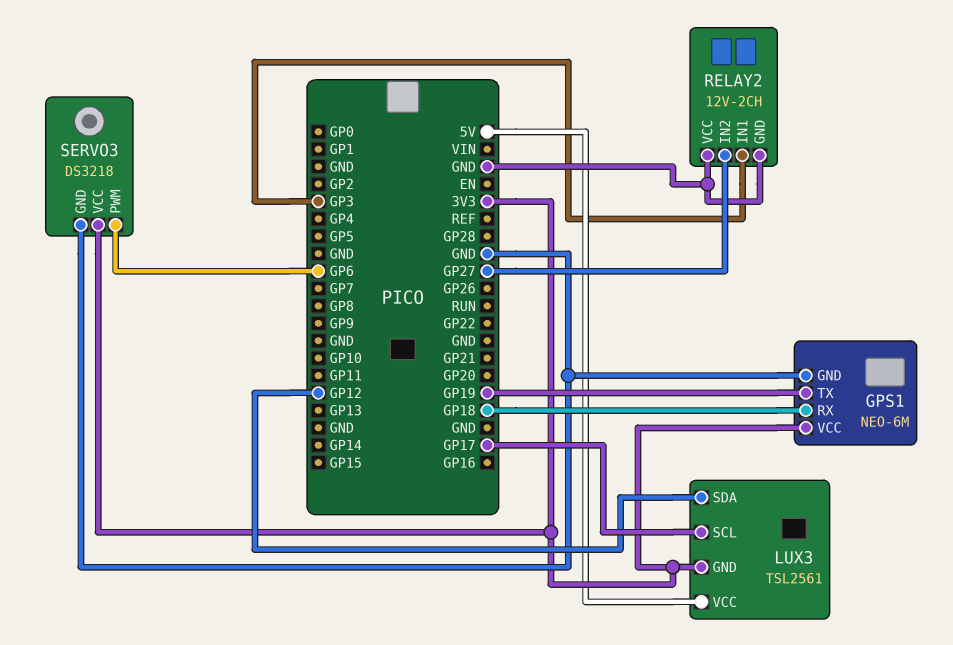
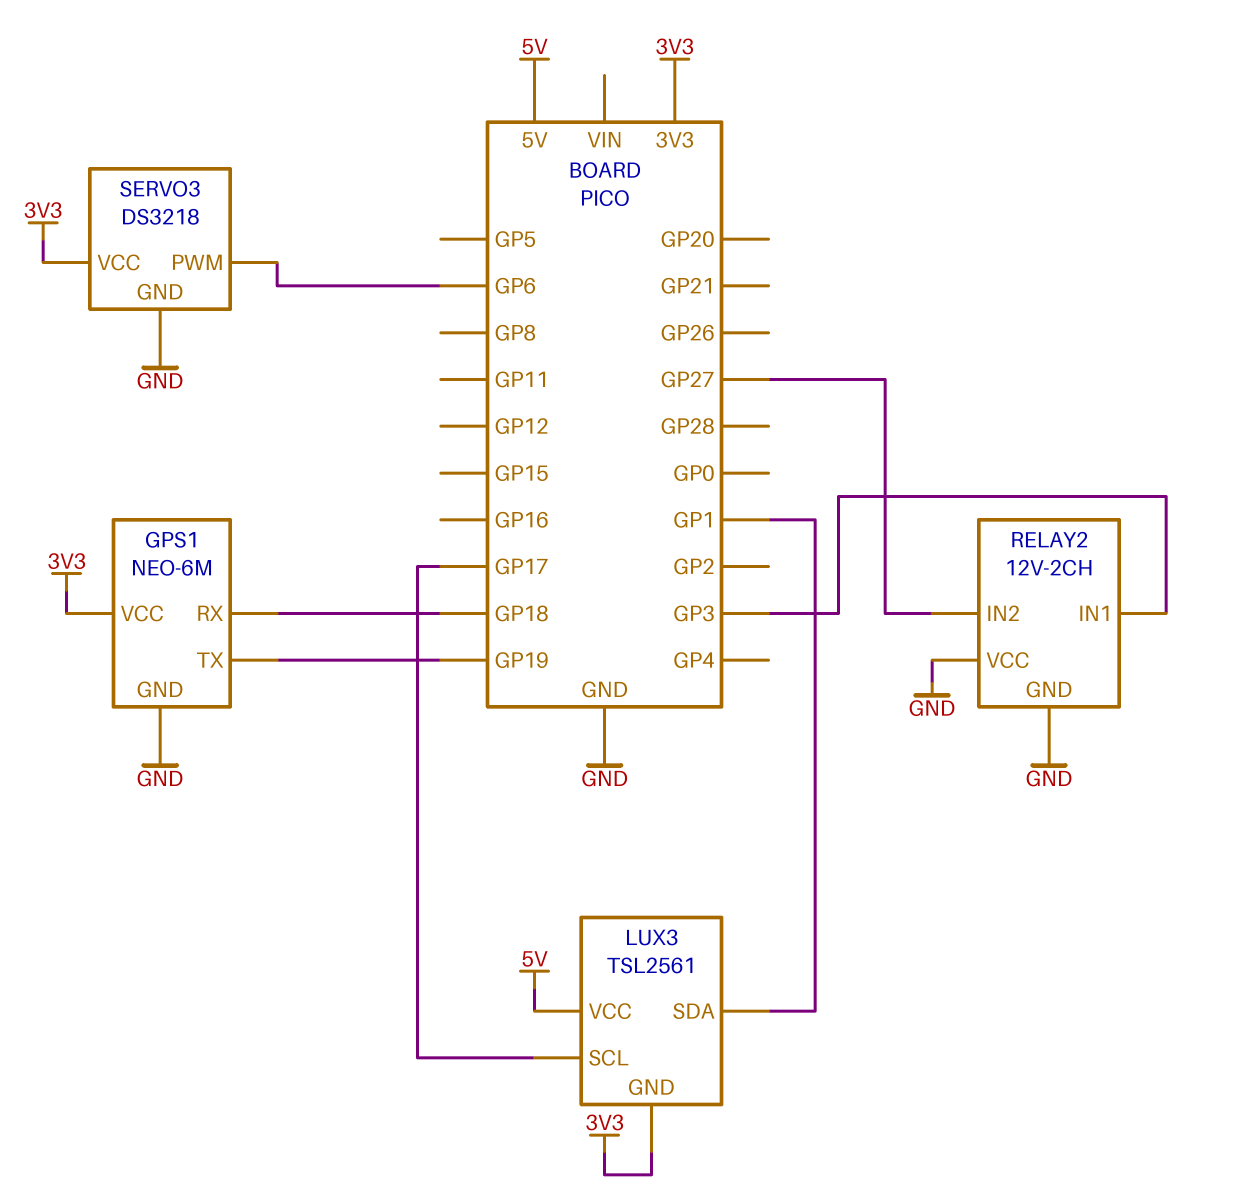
LUX3 pin SDA: GP12 -> GP1

